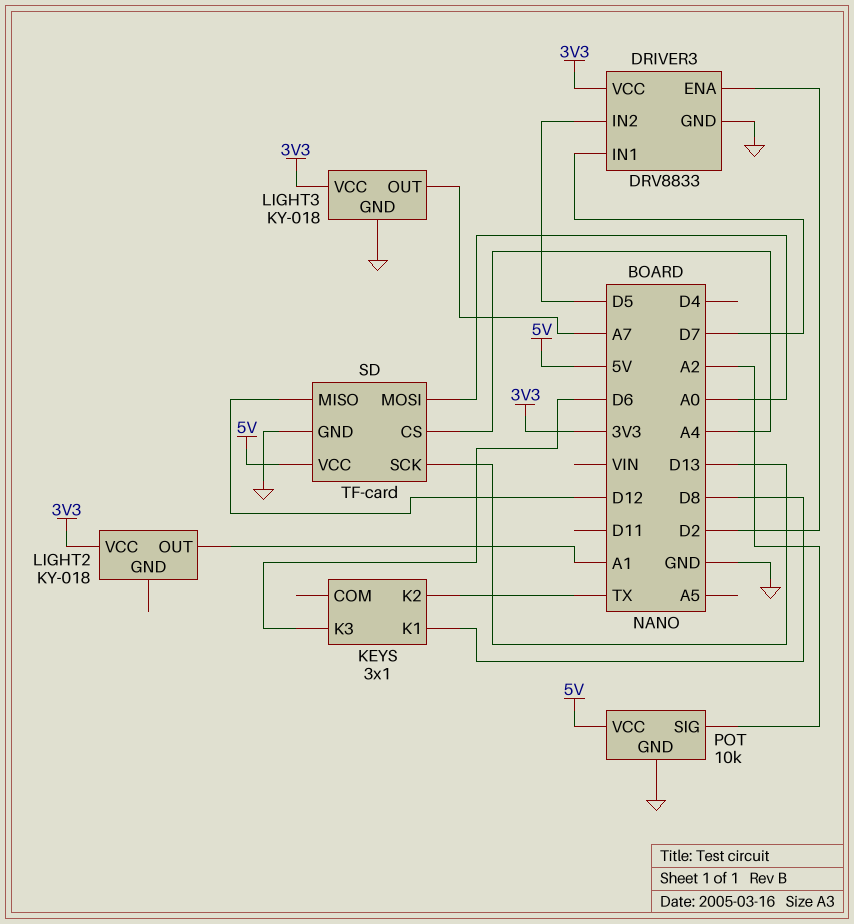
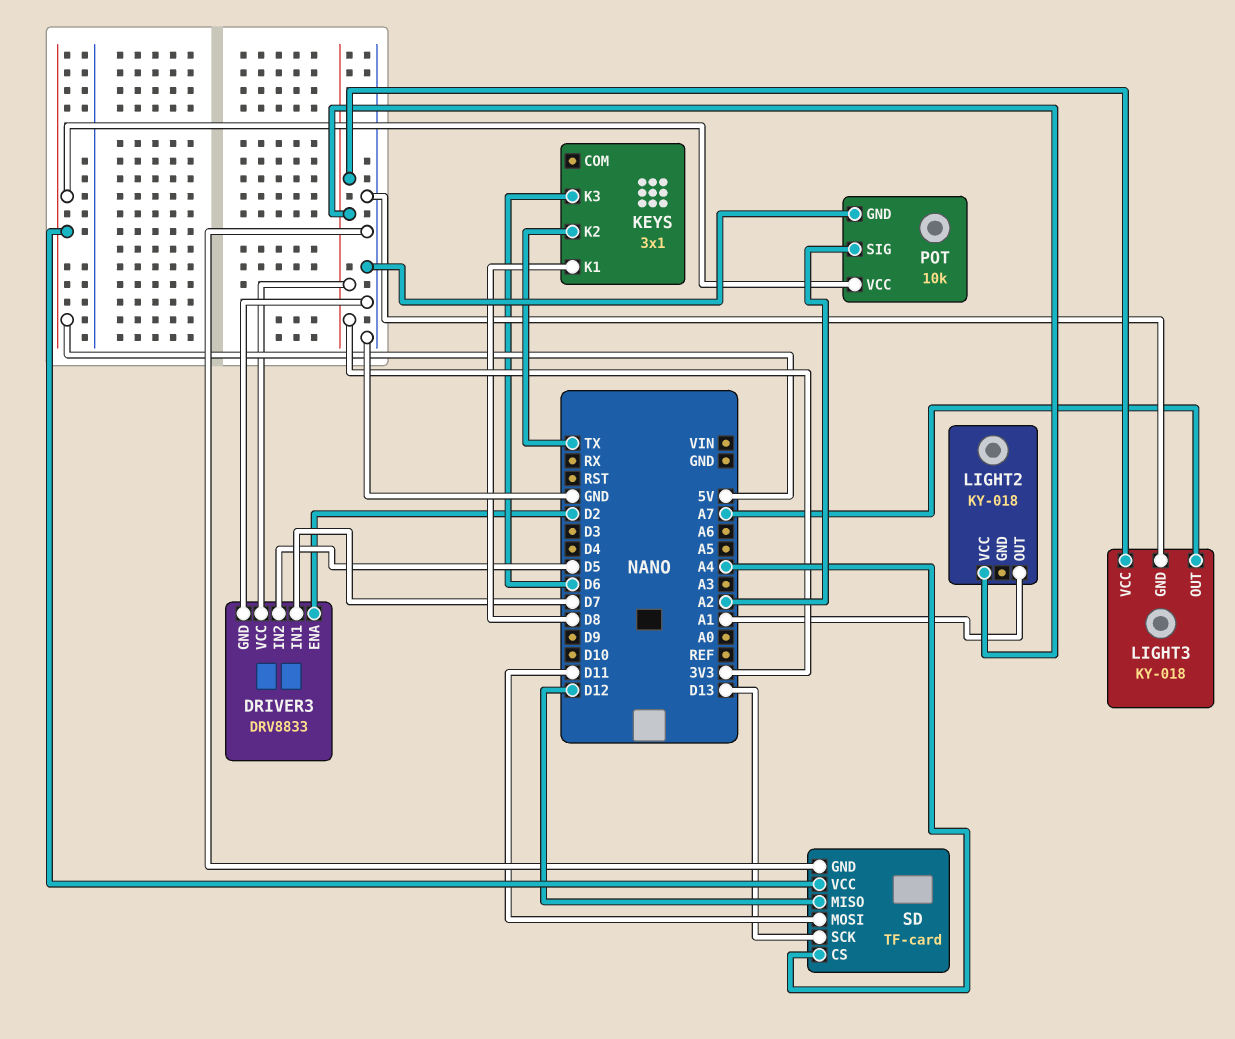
SD pin MOSI: A0 -> D11

